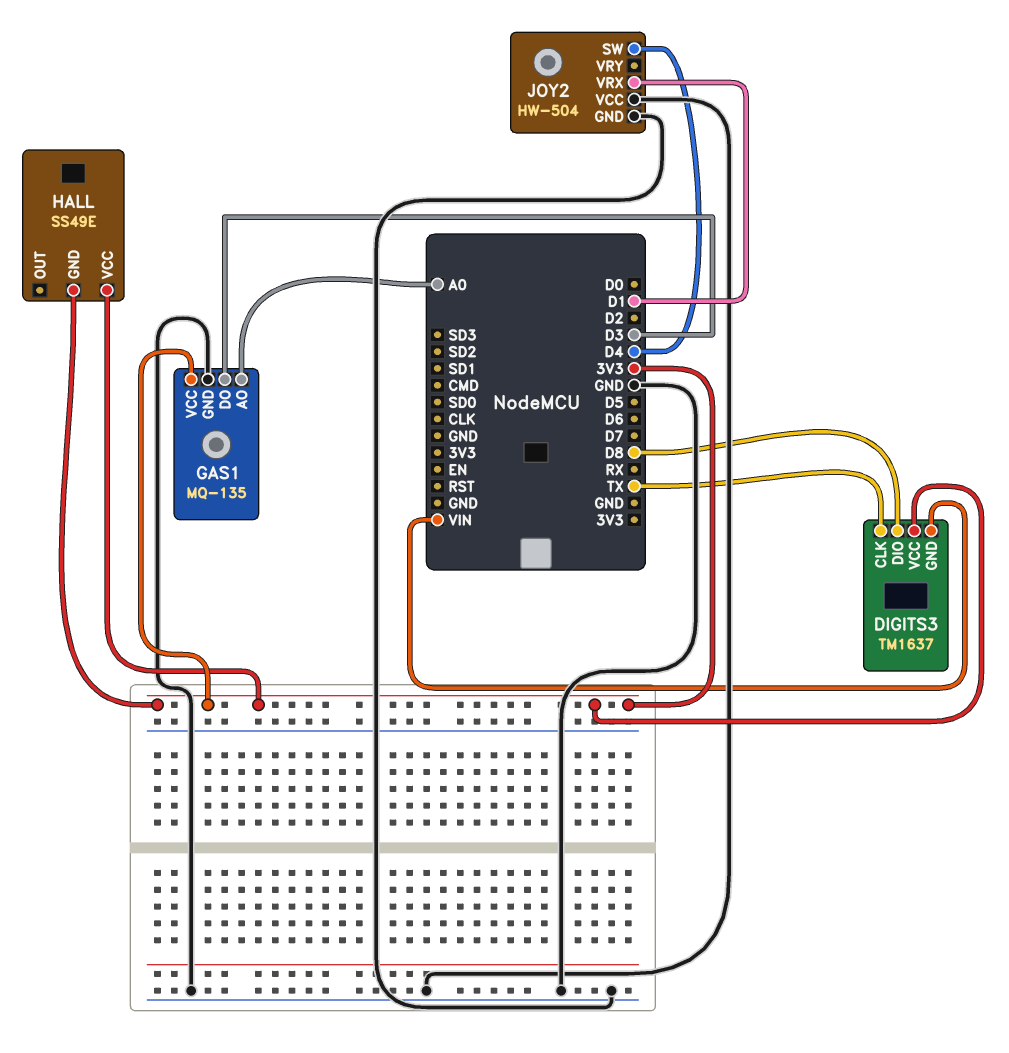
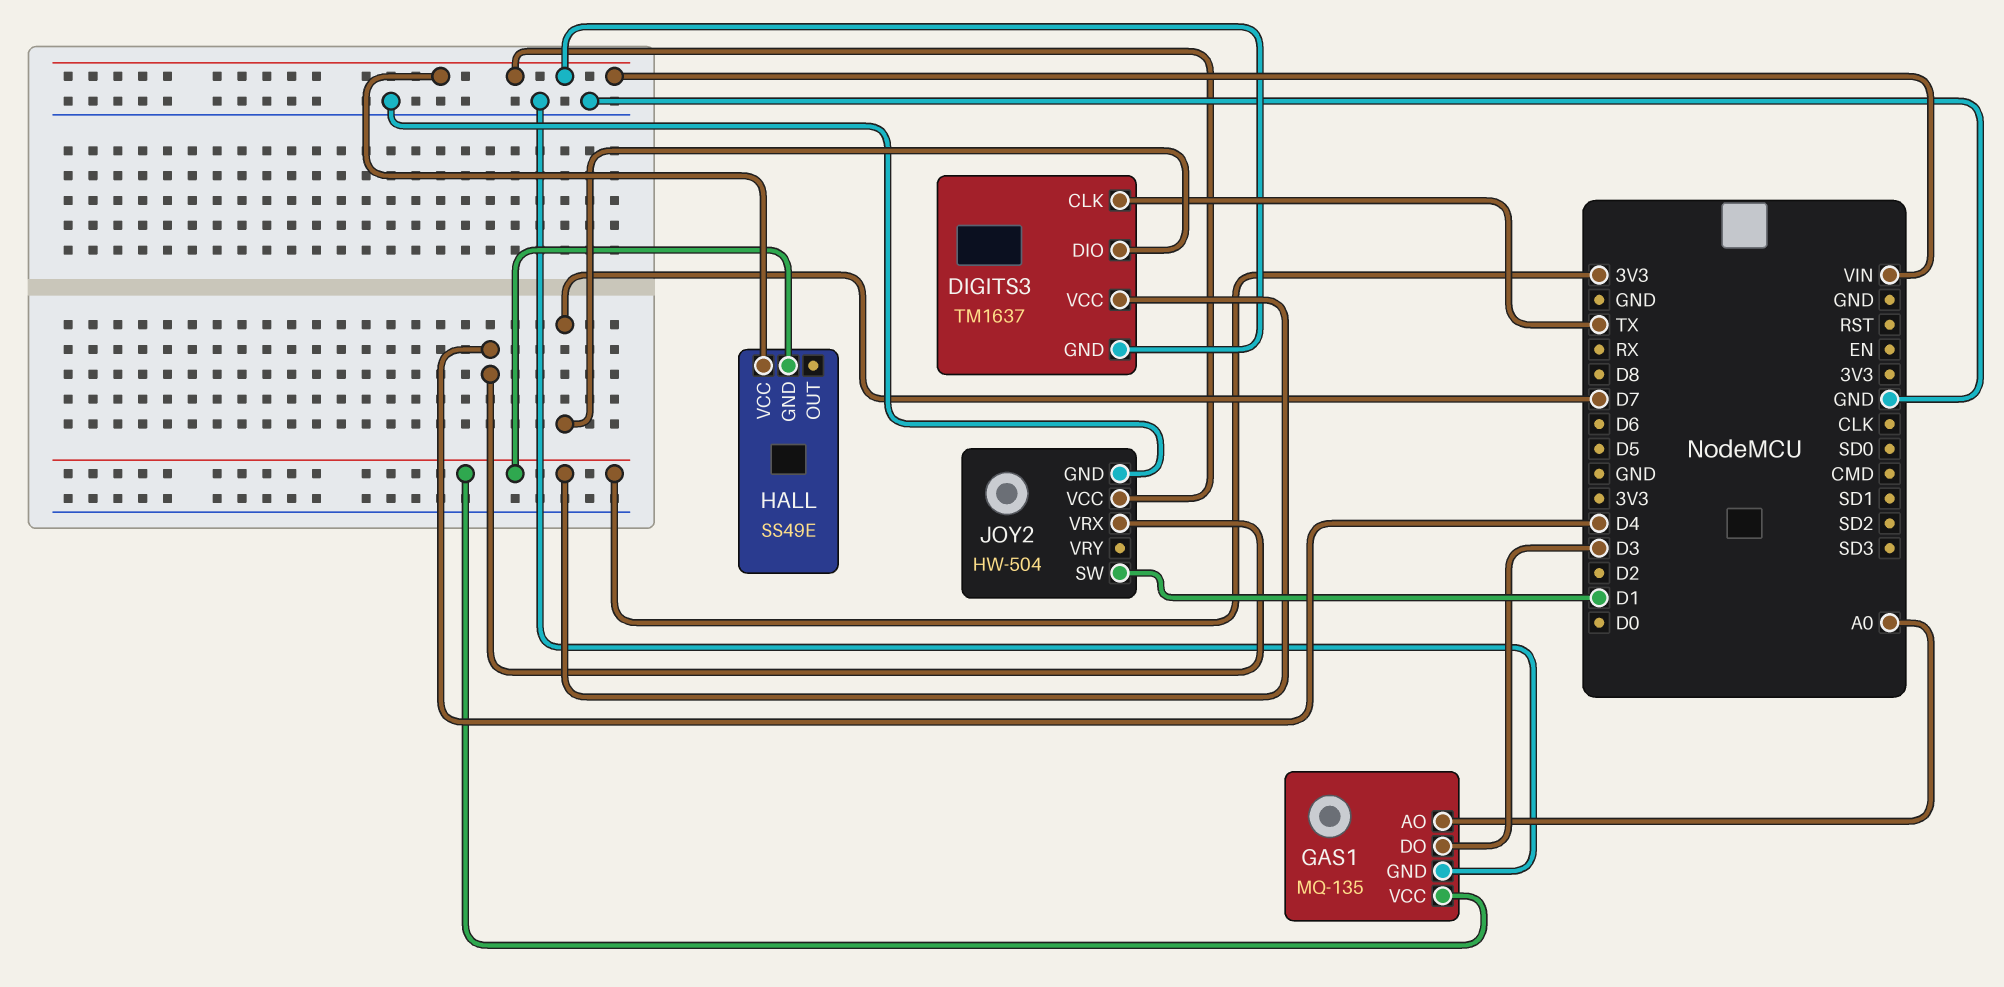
DIGITS3 pin DIO: D8 -> D7
HALL pin VCC: 3V3 -> VIN
JOY2 pin SW: D4 -> D1
JOY2 pin VCC: GND -> VIN
JOY2 pin VRX: D1 -> D4

